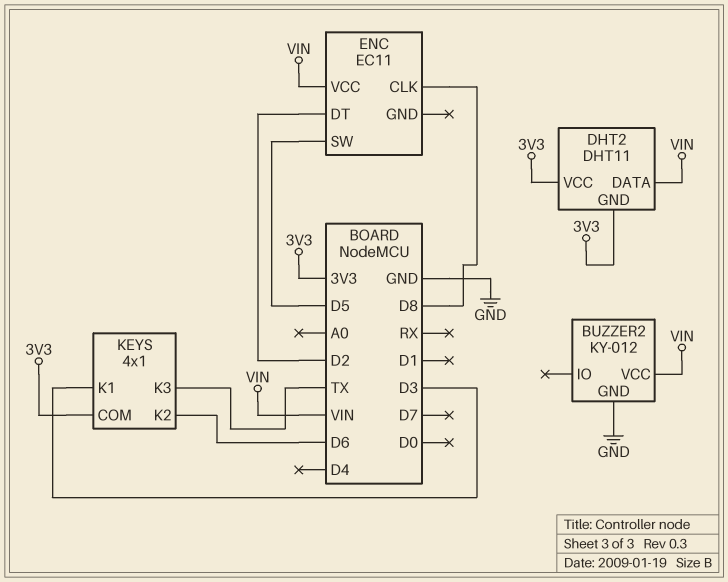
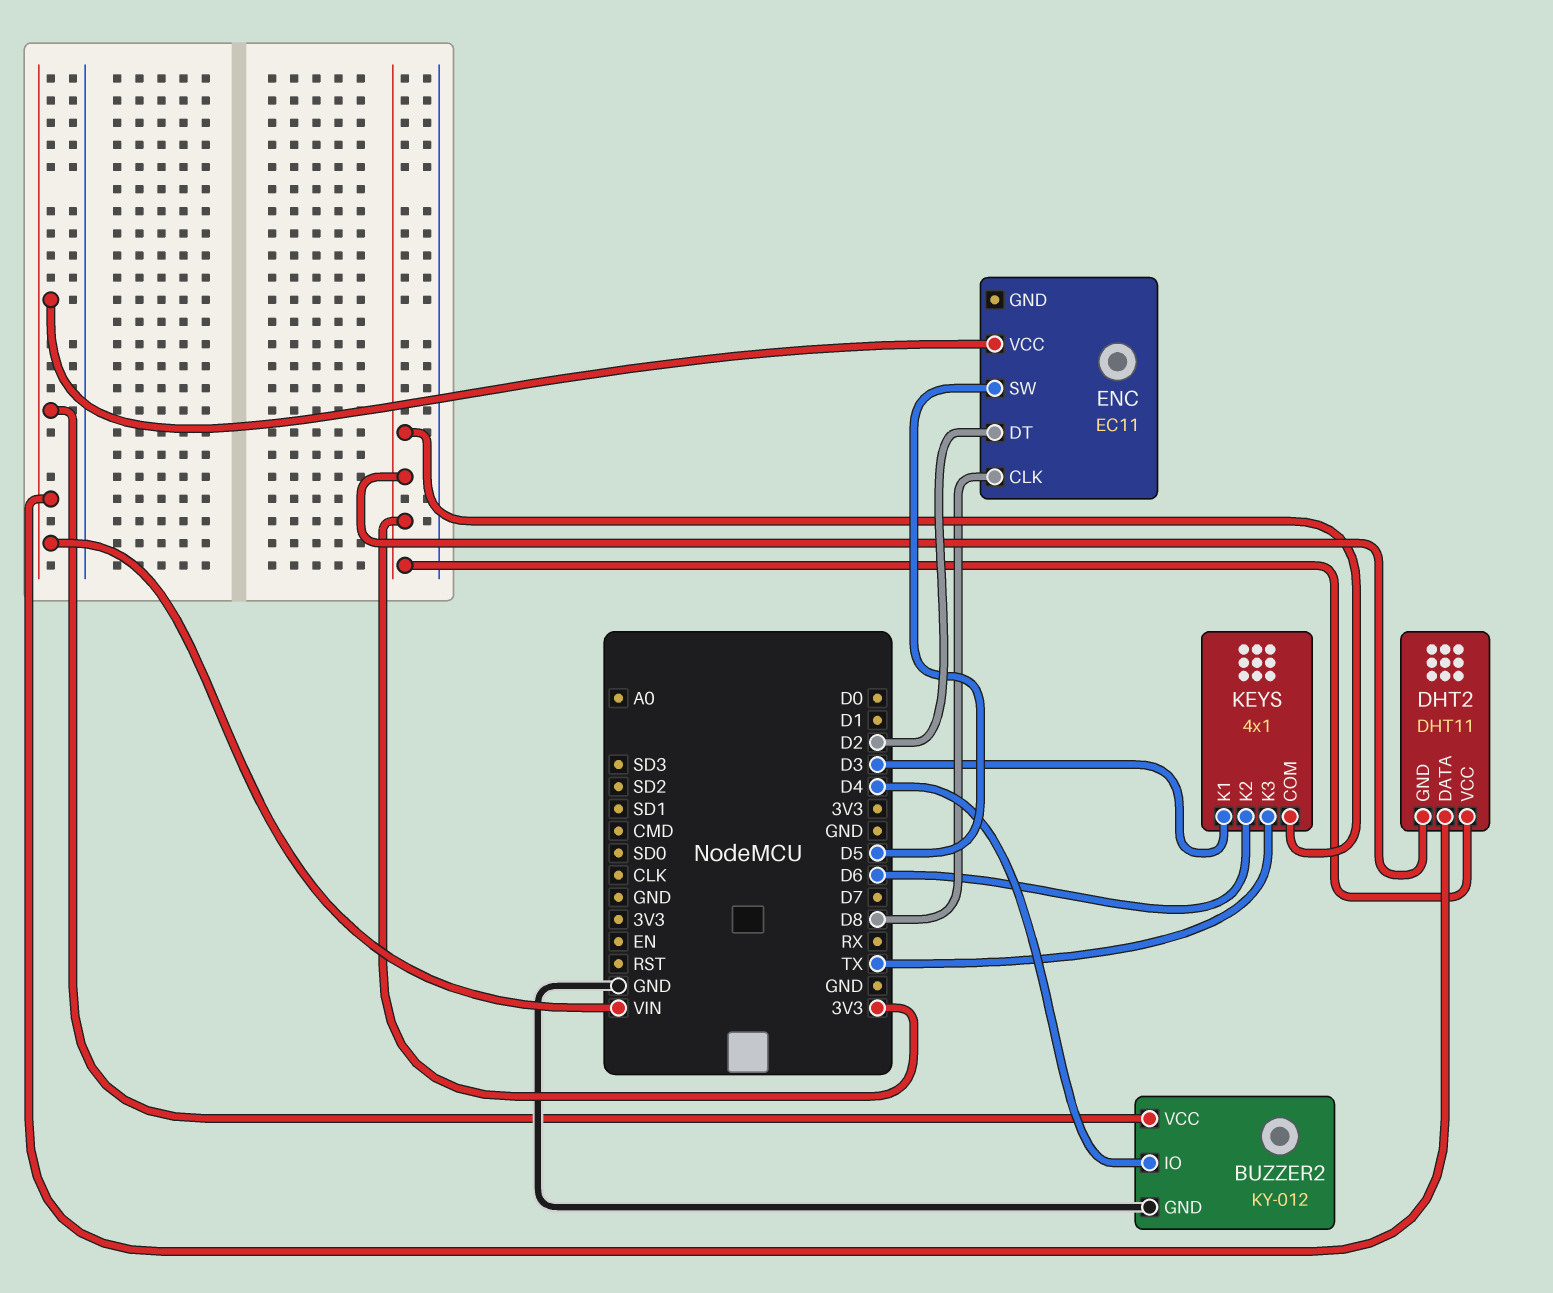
BUZZER2 pin IO: none -> D4

